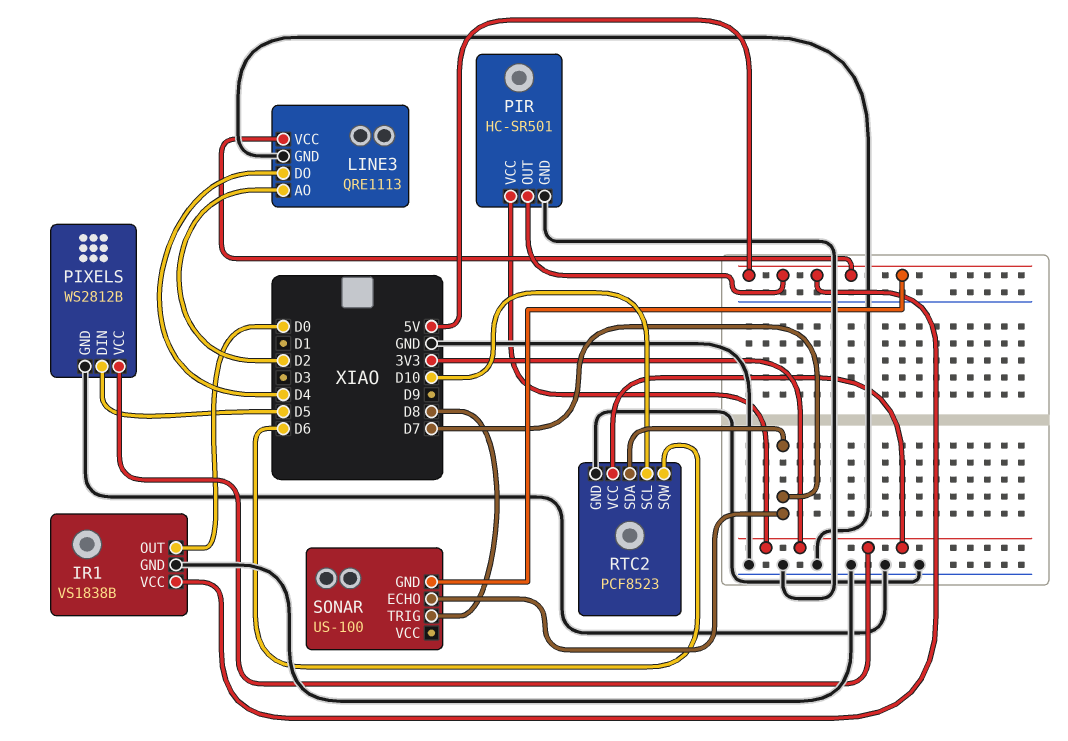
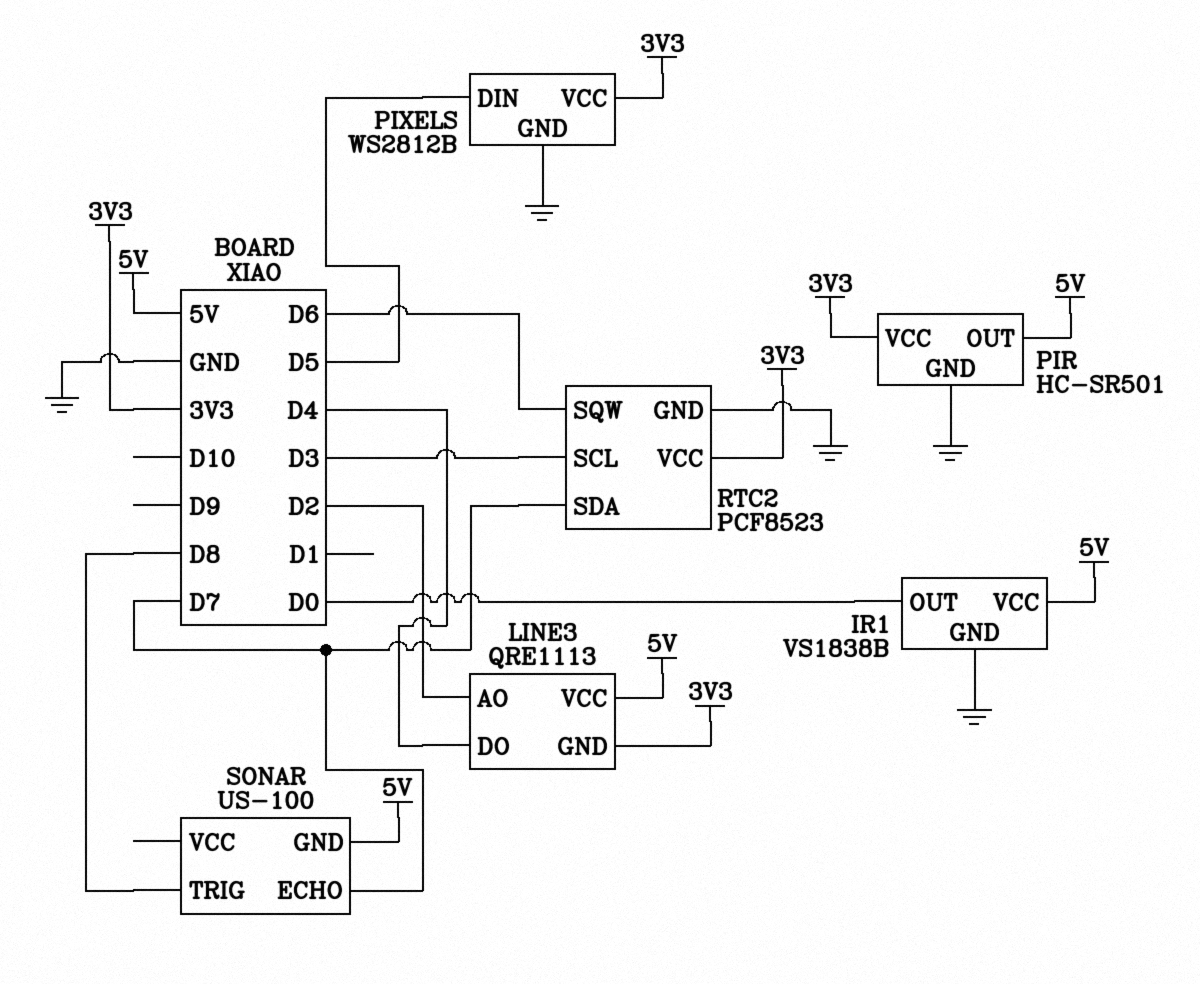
LINE3 pin GND: GND -> 3V3
RTC2 pin SCL: D10 -> D3

